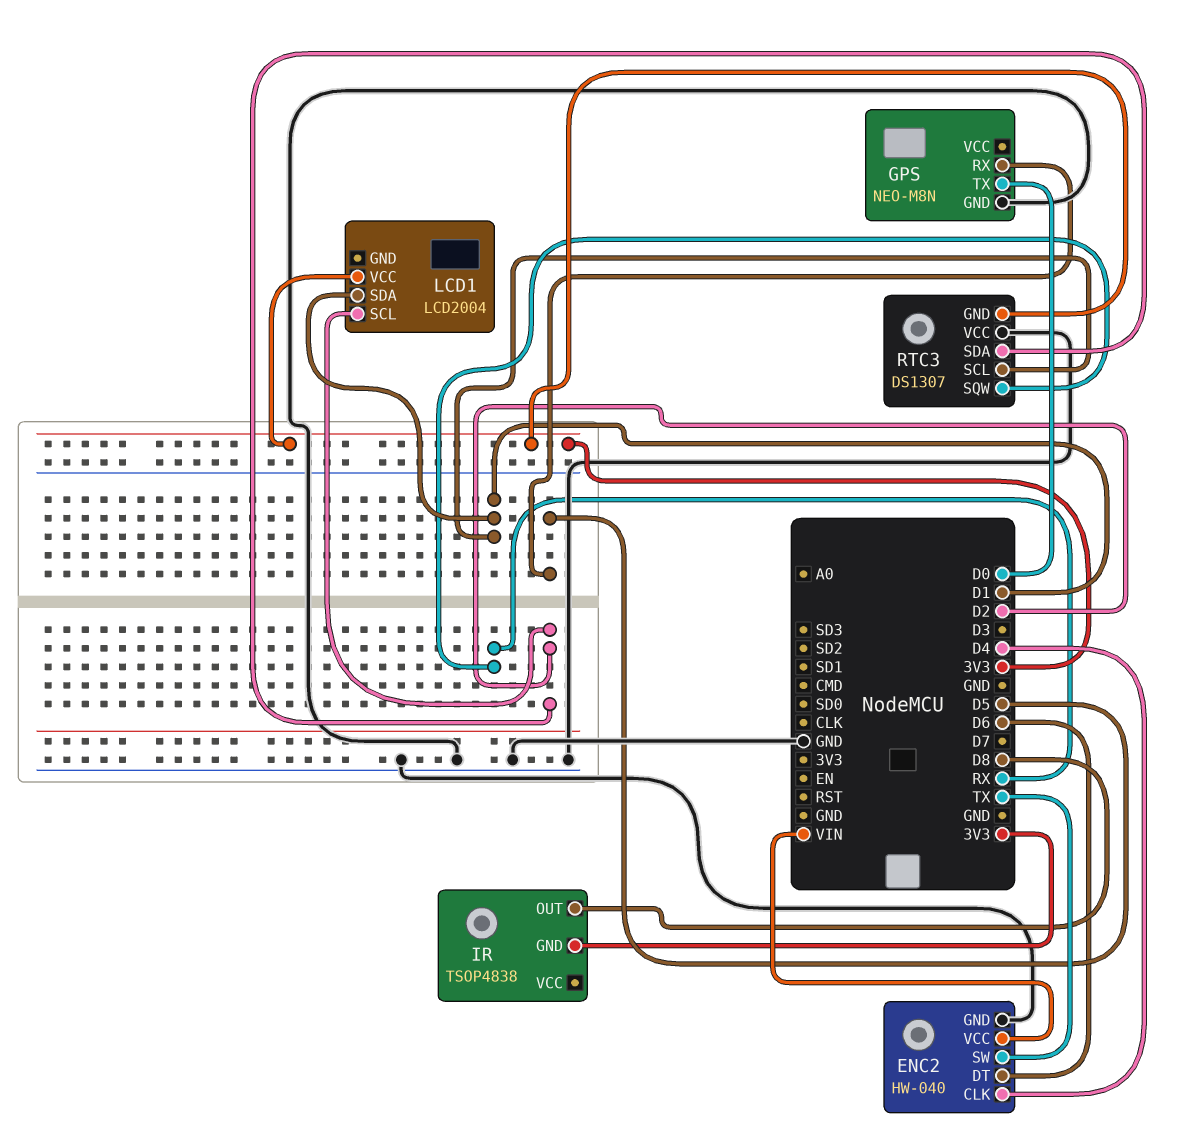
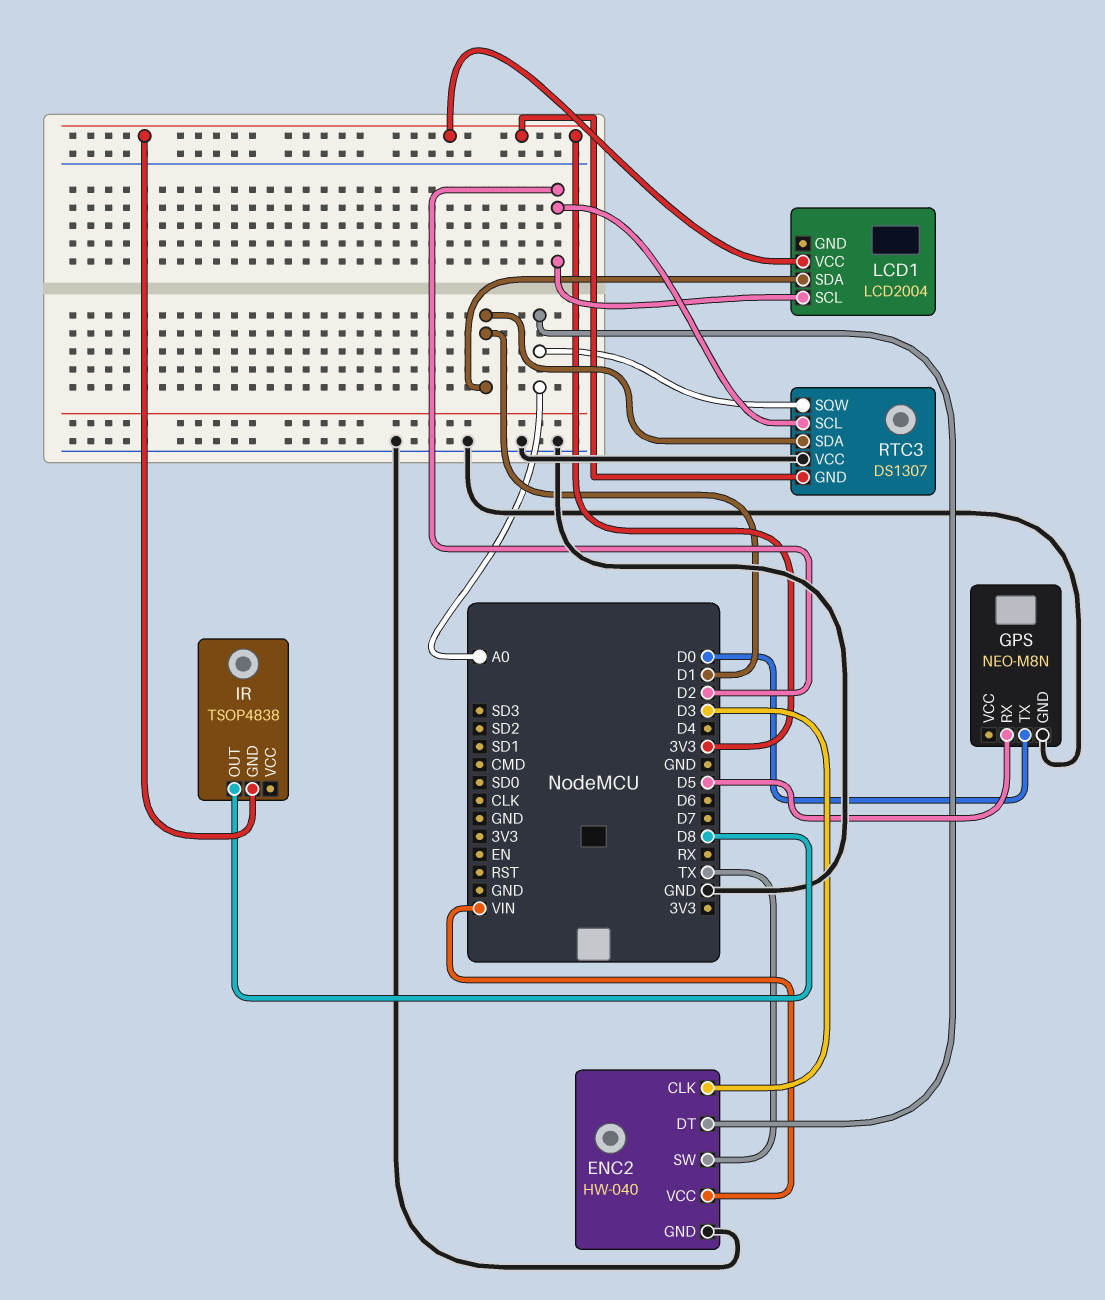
ENC2 pin CLK: D4 -> D3
ENC2 pin DT: D6 -> A0
RTC3 pin SCL: D1 -> D2
RTC3 pin SDA: D2 -> D1
RTC3 pin SQW: RX -> A0

